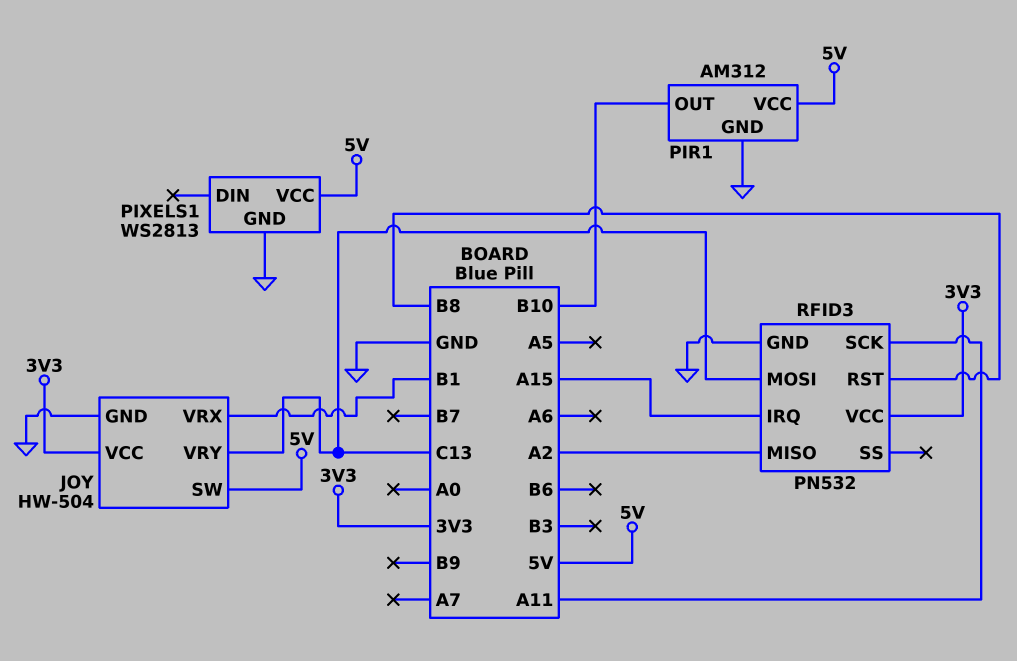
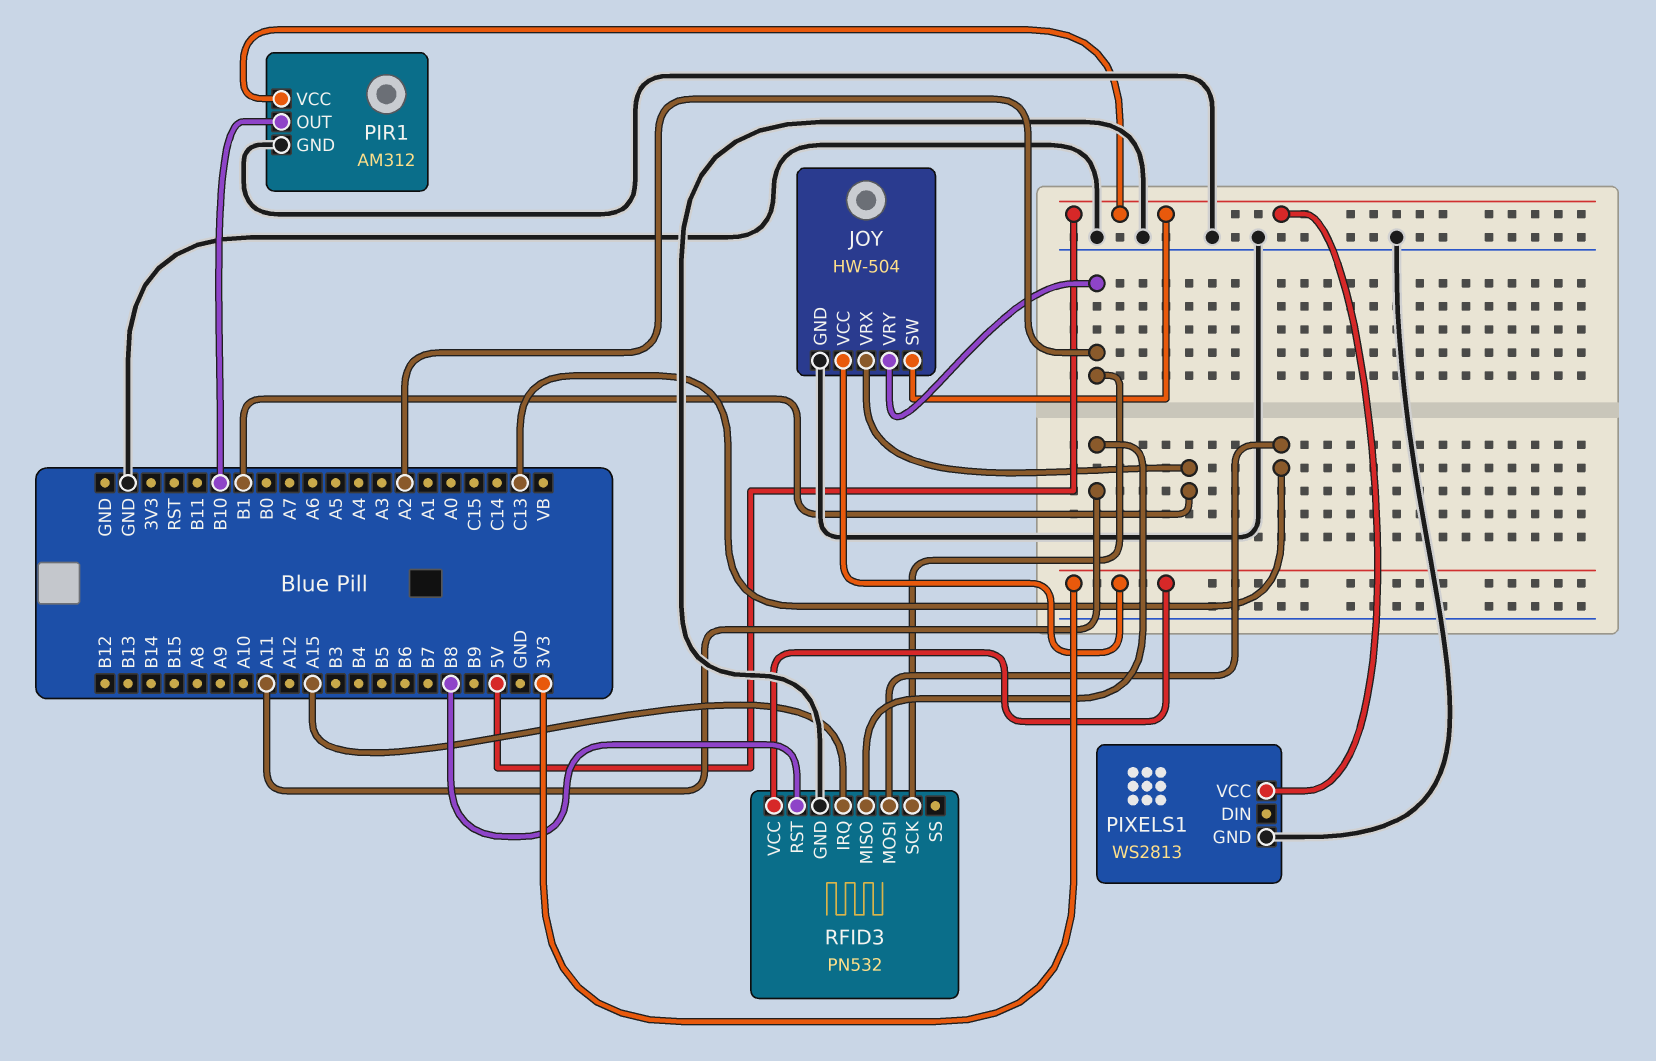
JOY pin VRY: C13 -> A2
RFID3 pin MISO: A2 -> A11
RFID3 pin SCK: A11 -> A2

